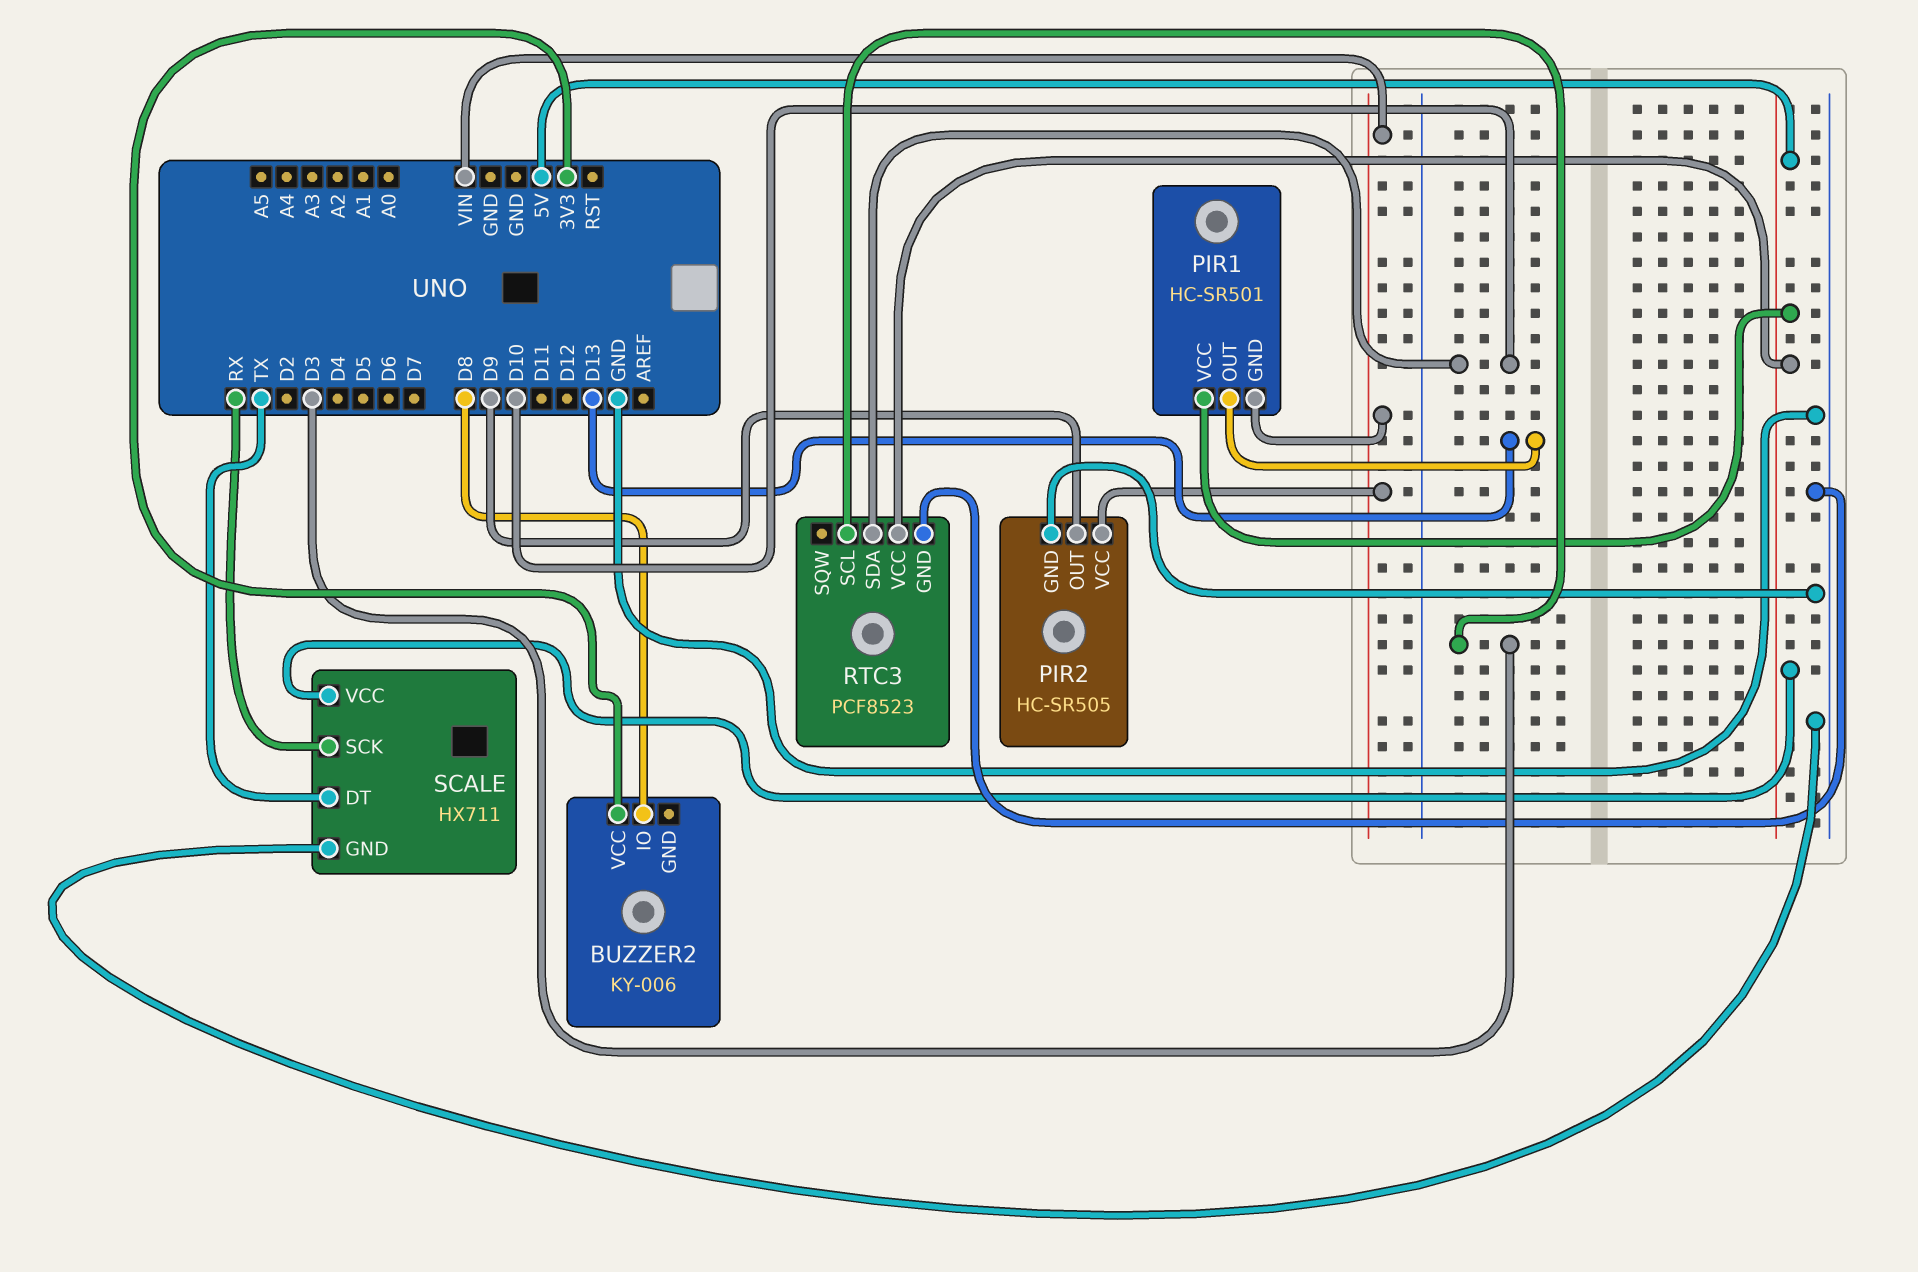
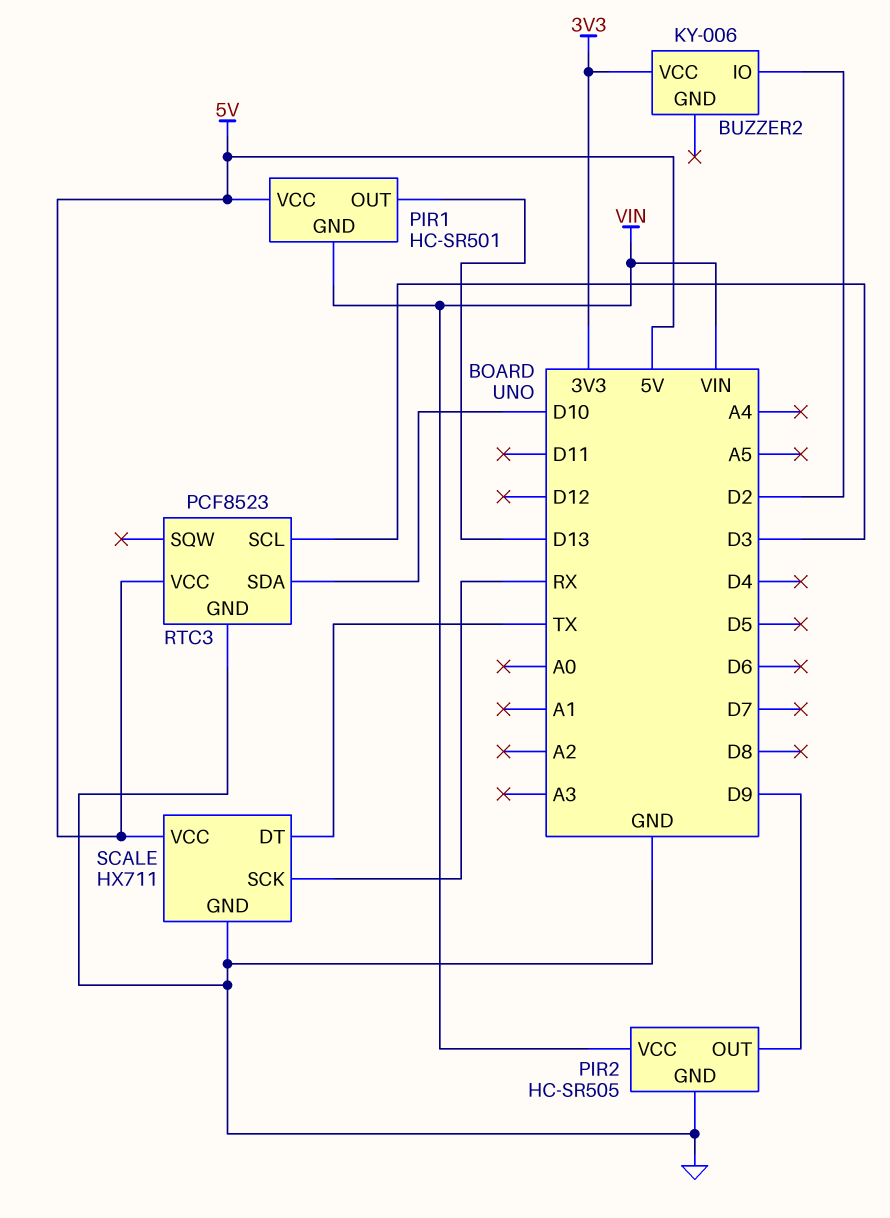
BUZZER2 pin IO: D8 -> D2

